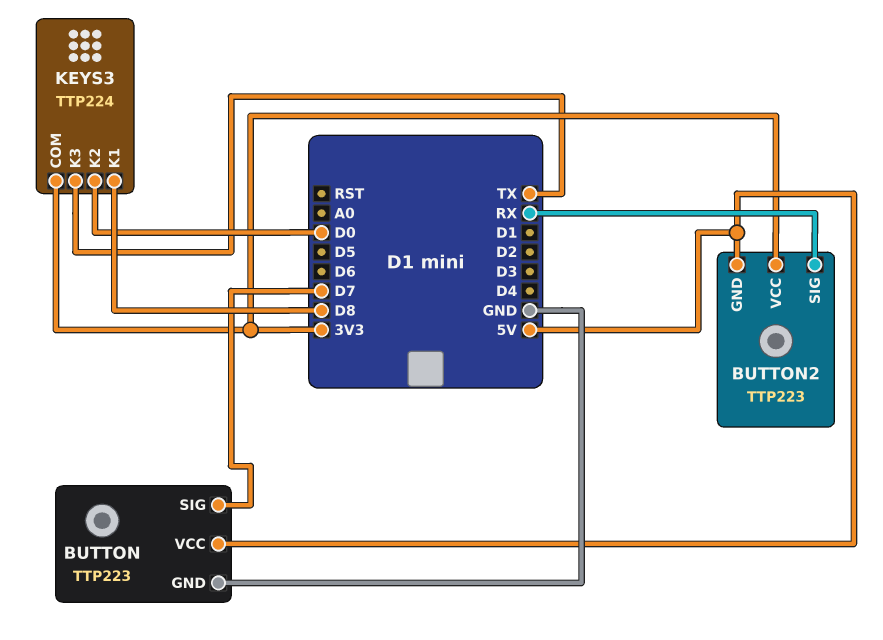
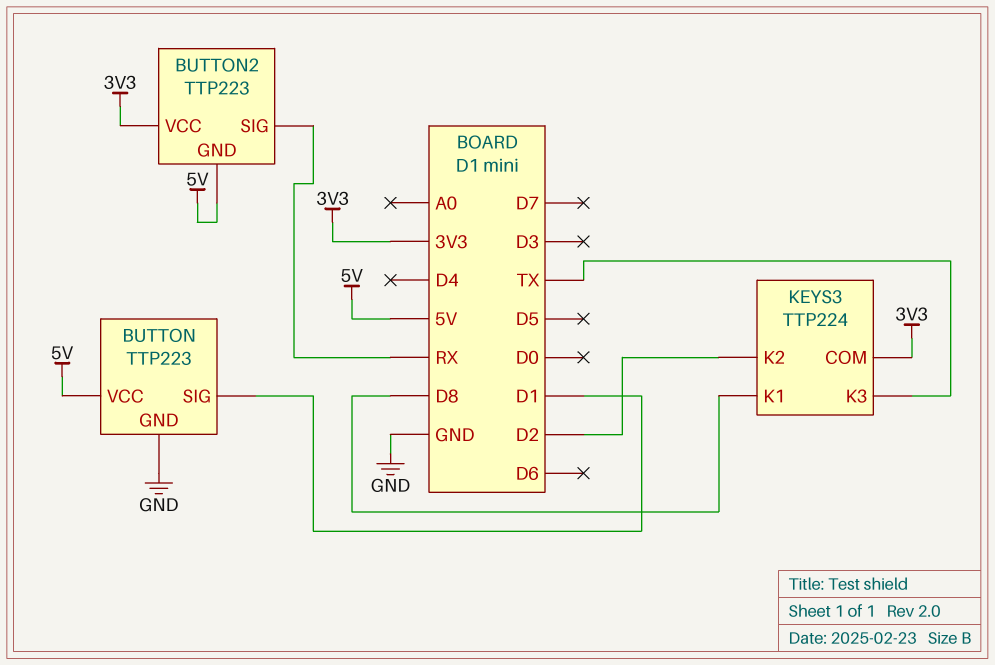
BUTTON pin SIG: D7 -> D1
KEYS3 pin K2: D0 -> D2

